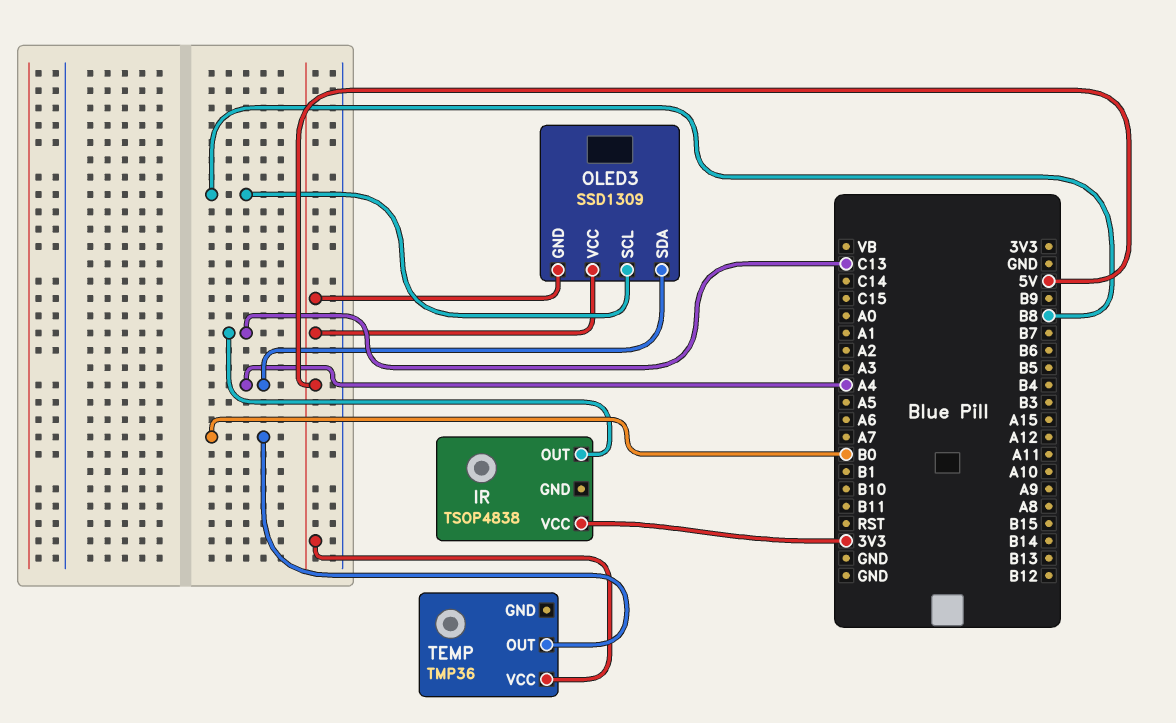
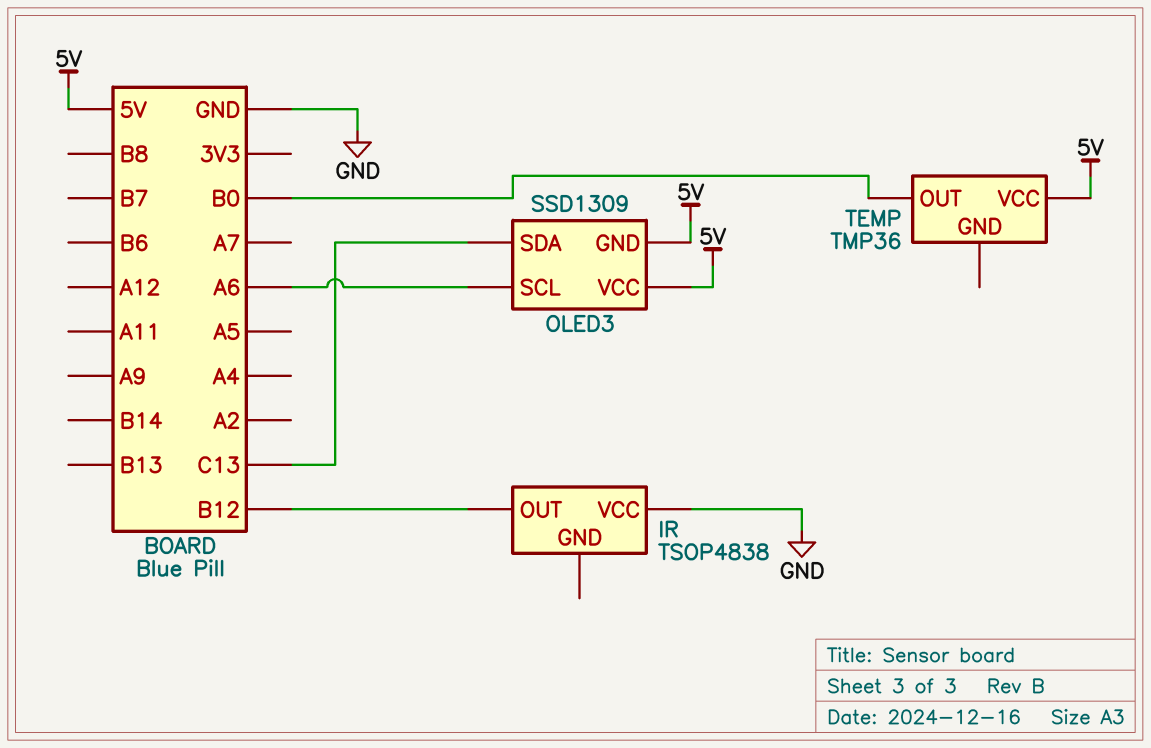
IR pin OUT: C13 -> B12
IR pin VCC: 3V3 -> GND
OLED3 pin SCL: B8 -> A6
OLED3 pin SDA: A4 -> C13

